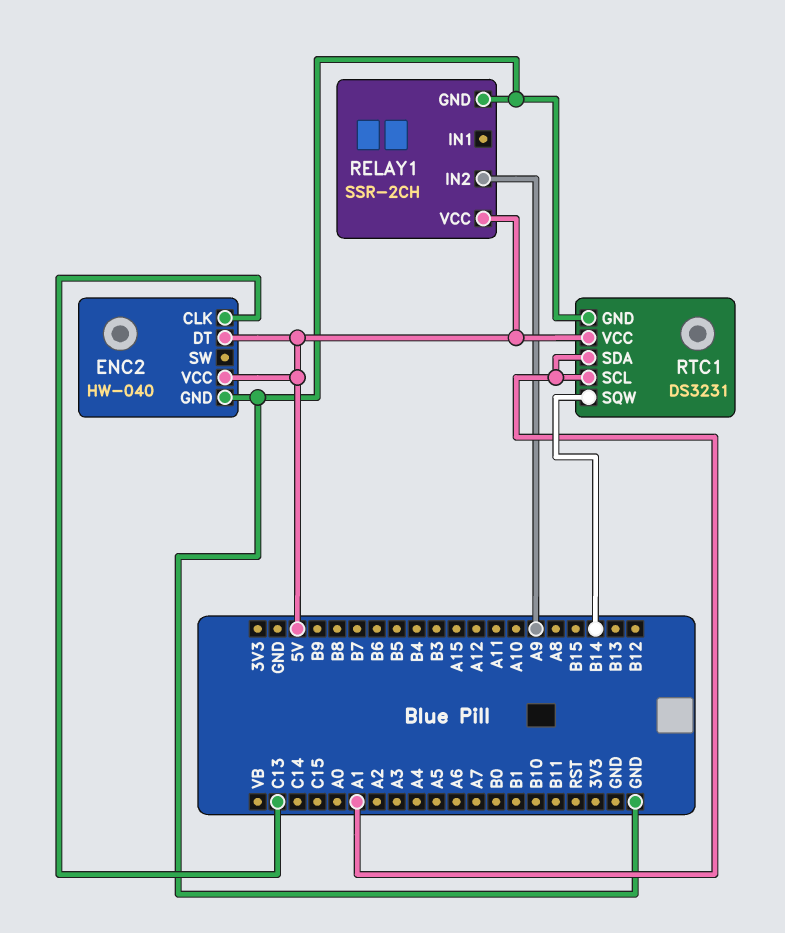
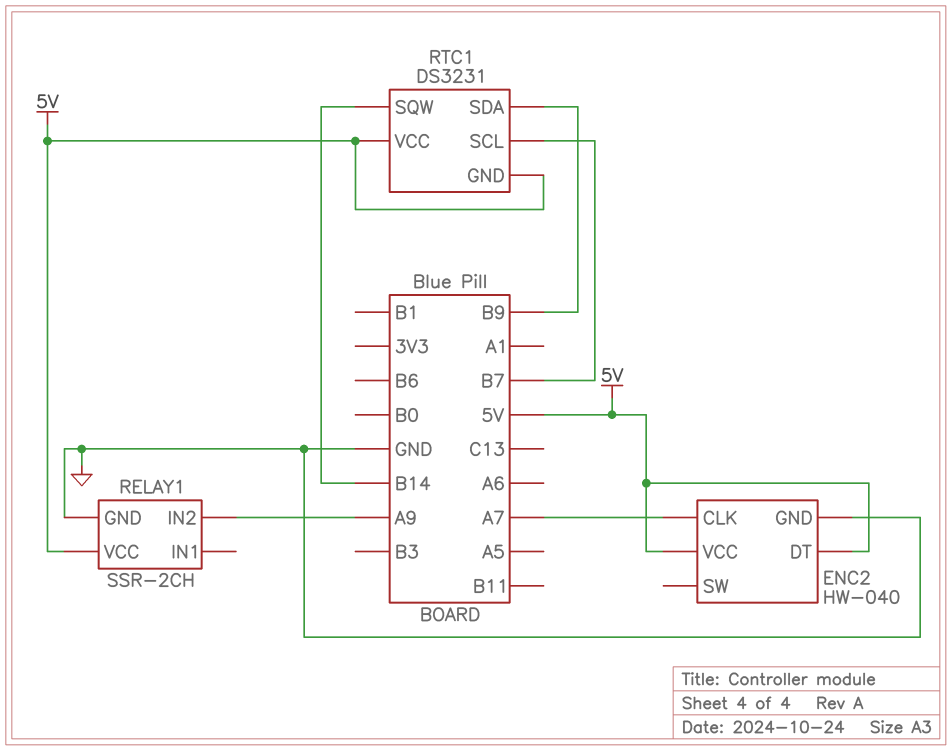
ENC2 pin CLK: C13 -> A7
RTC1 pin GND: GND -> 5V
RTC1 pin SCL: A1 -> B7
RTC1 pin SDA: A1 -> B9

